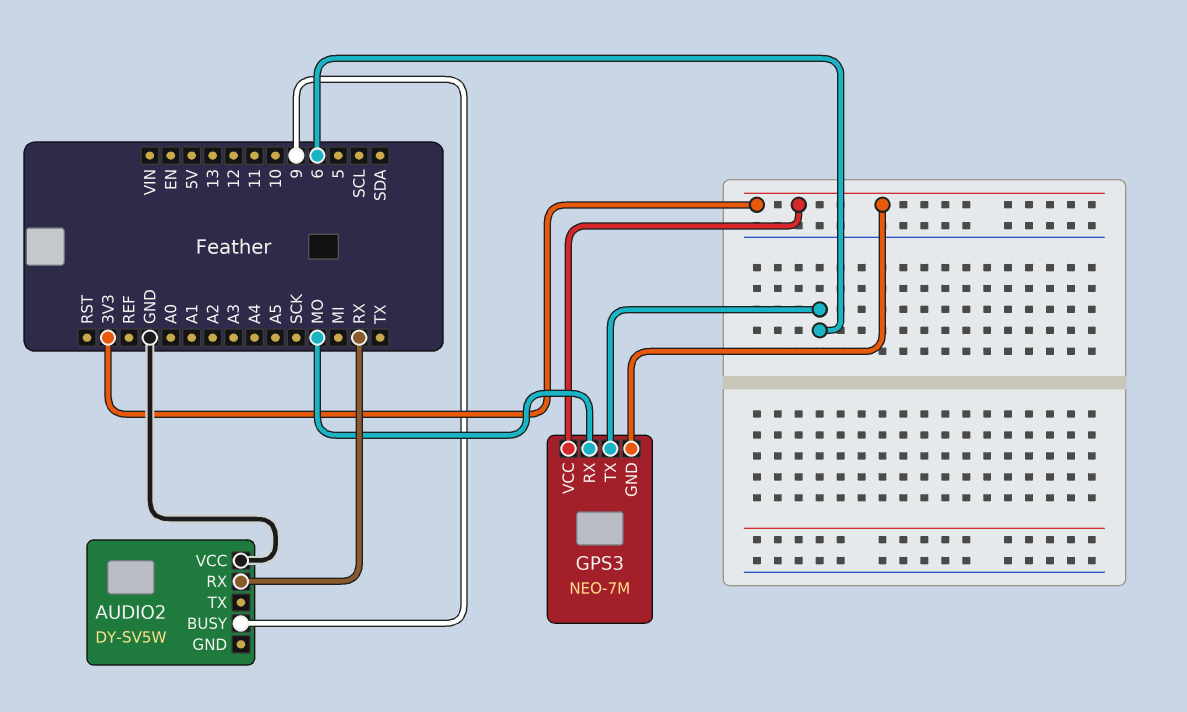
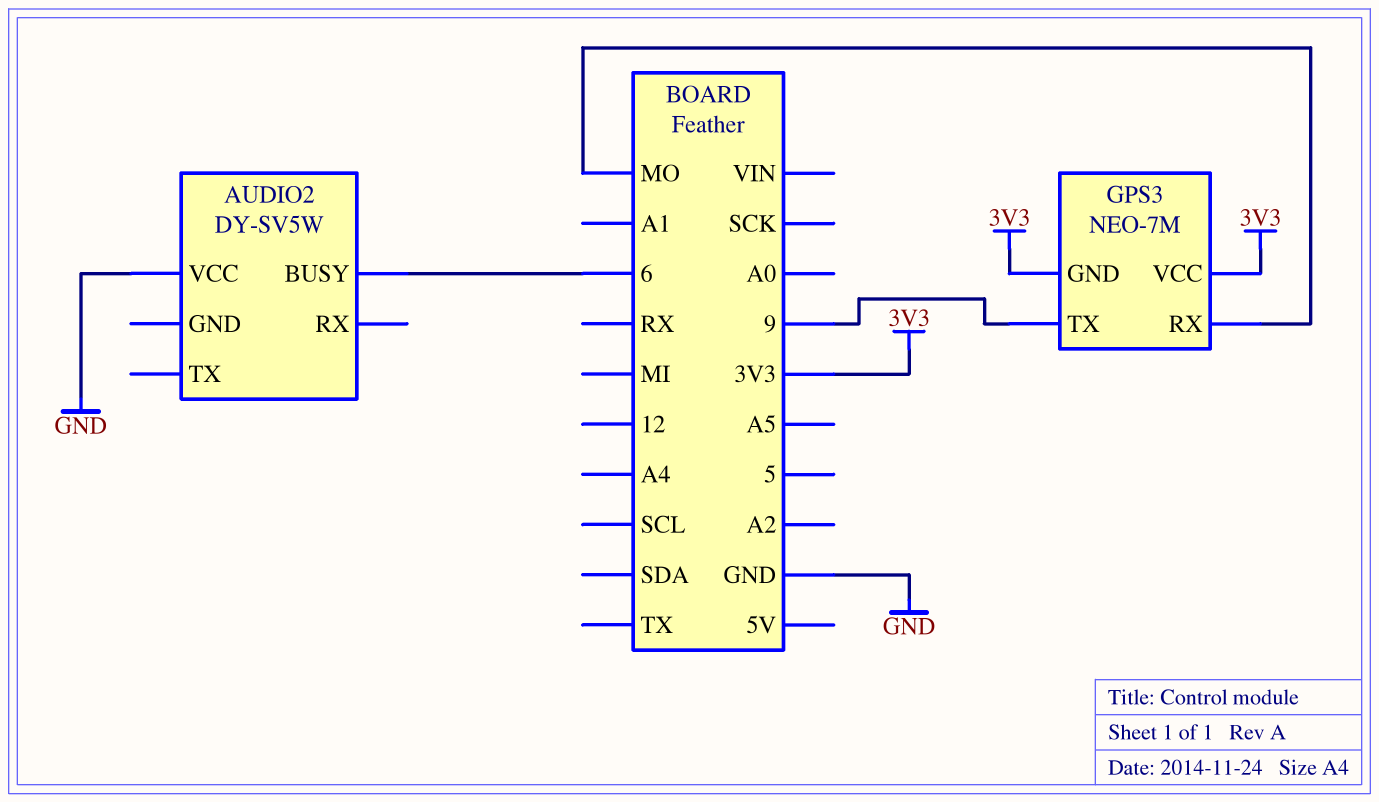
AUDIO2 pin BUSY: 9 -> 6
AUDIO2 pin RX: RX -> none
GPS3 pin TX: 6 -> 9

